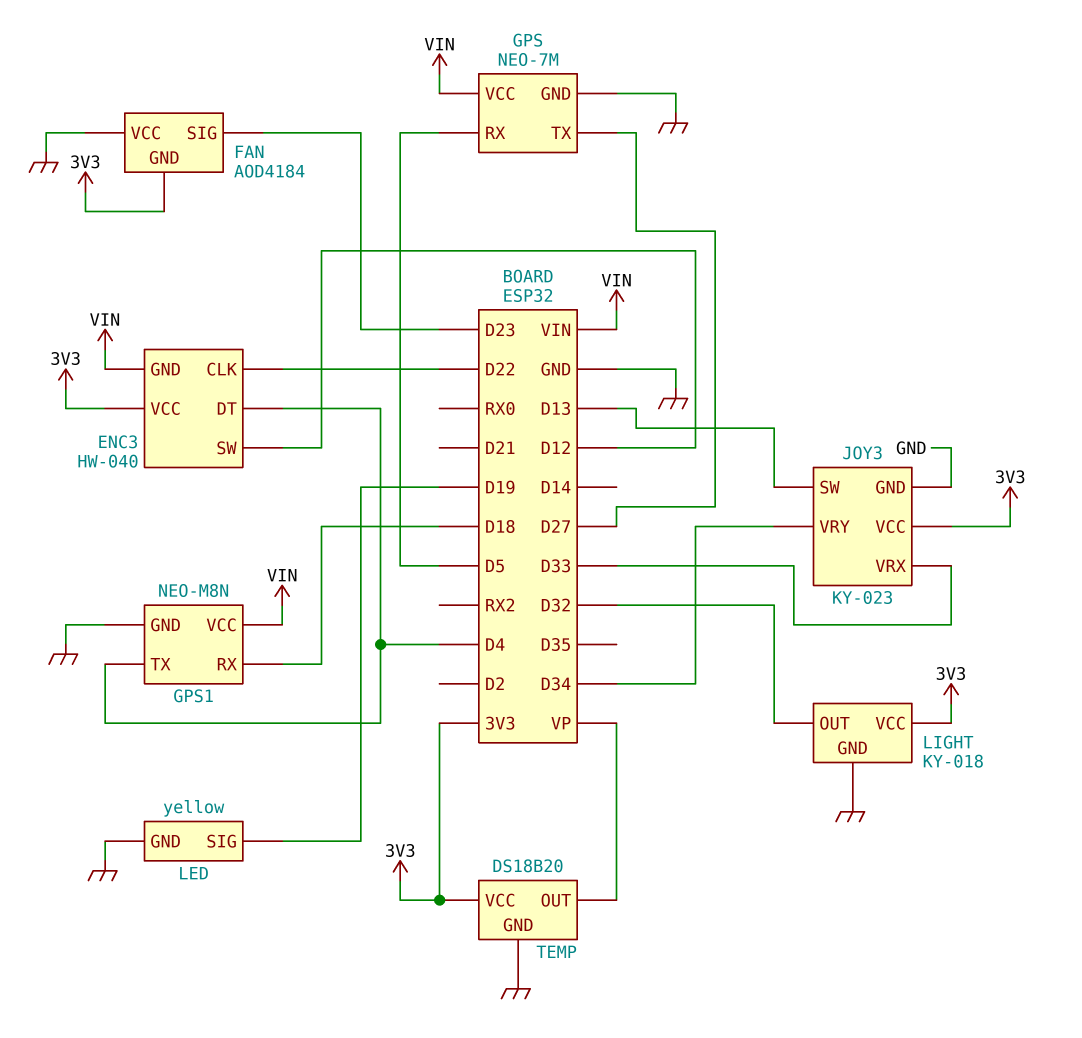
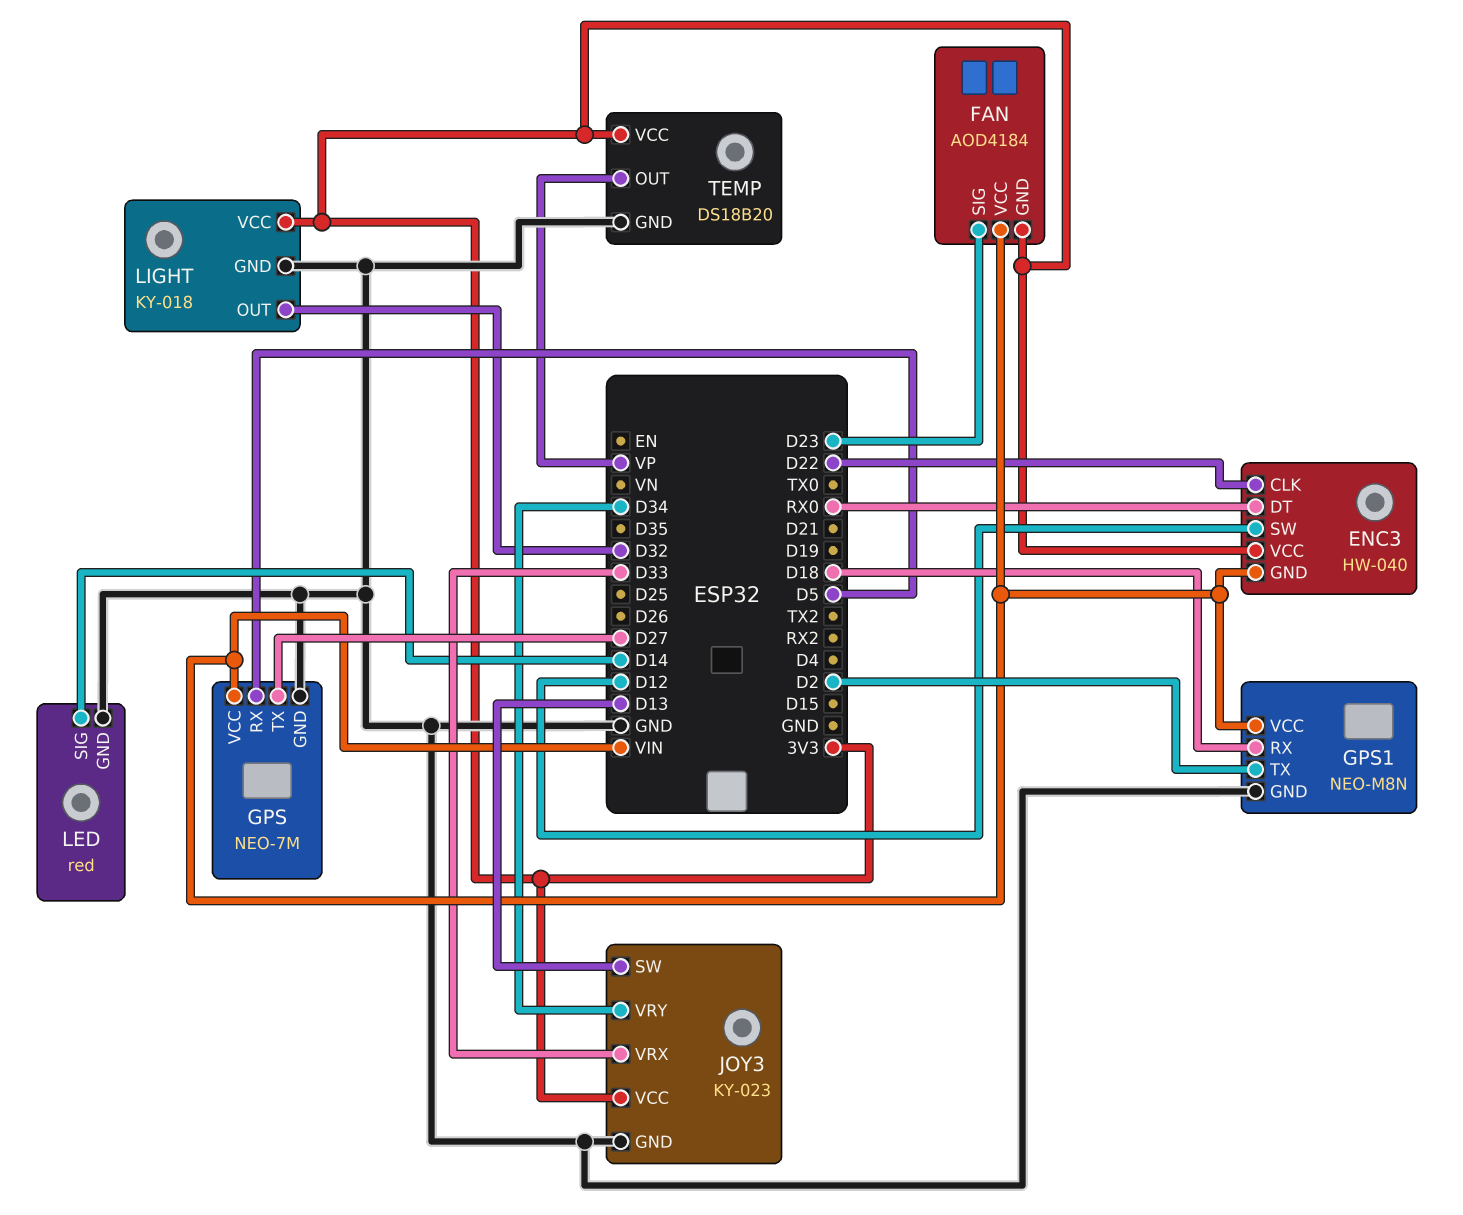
ENC3 pin DT: D4 -> RX0
FAN pin VCC: GND -> VIN
GPS1 pin TX: D4 -> D2
LED: yellow -> red
LED pin SIG: D19 -> D14

